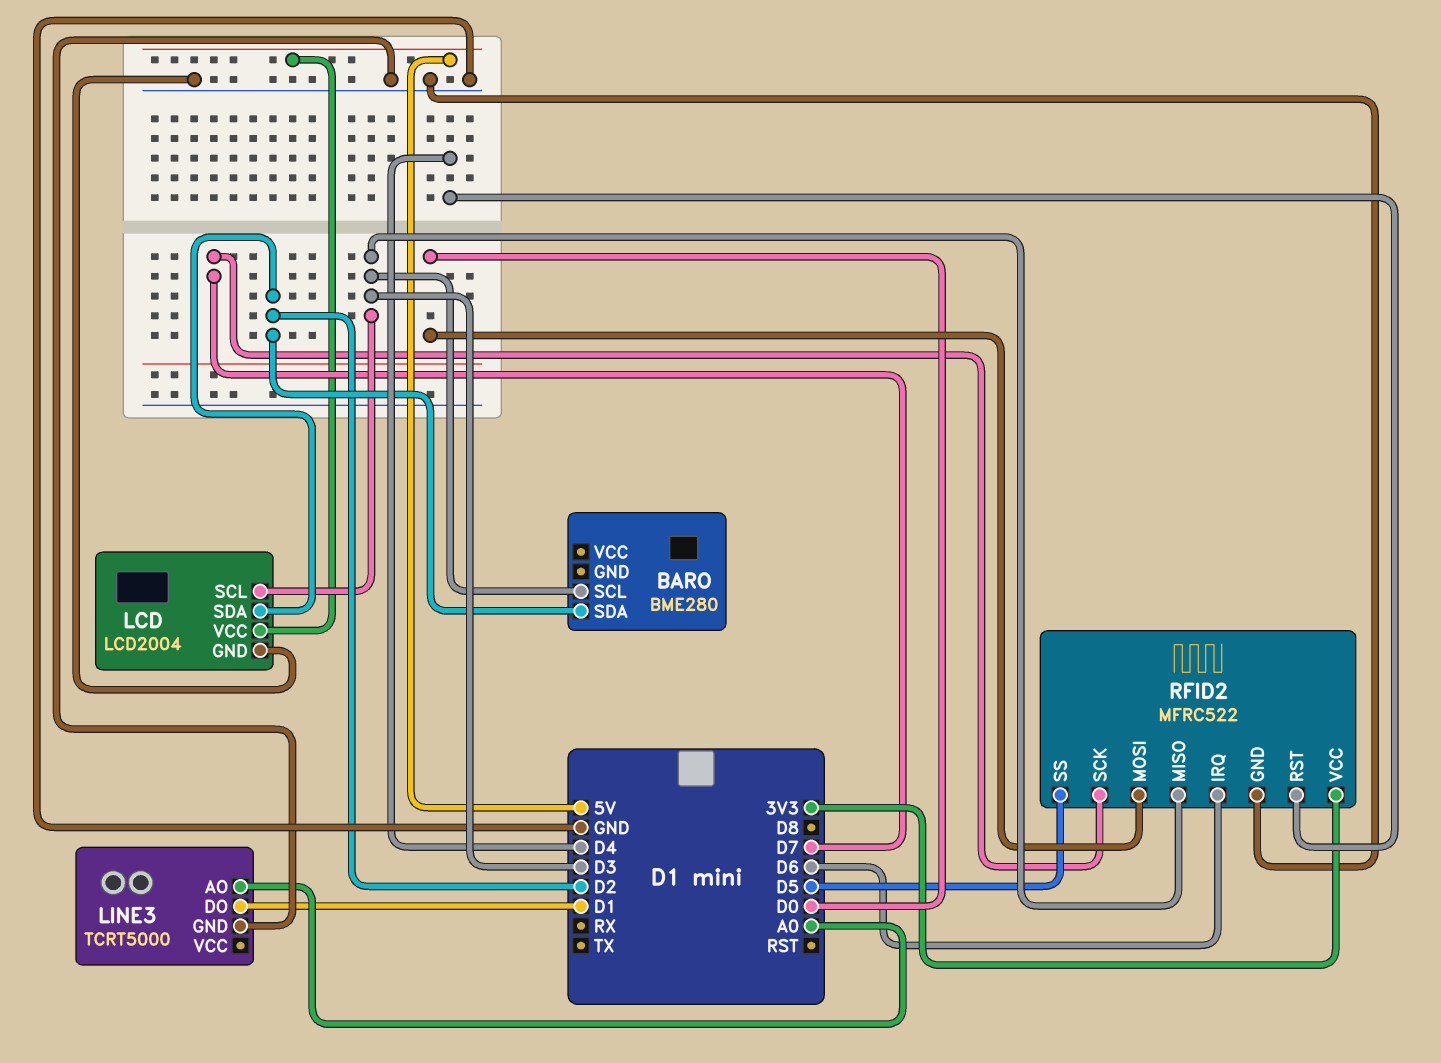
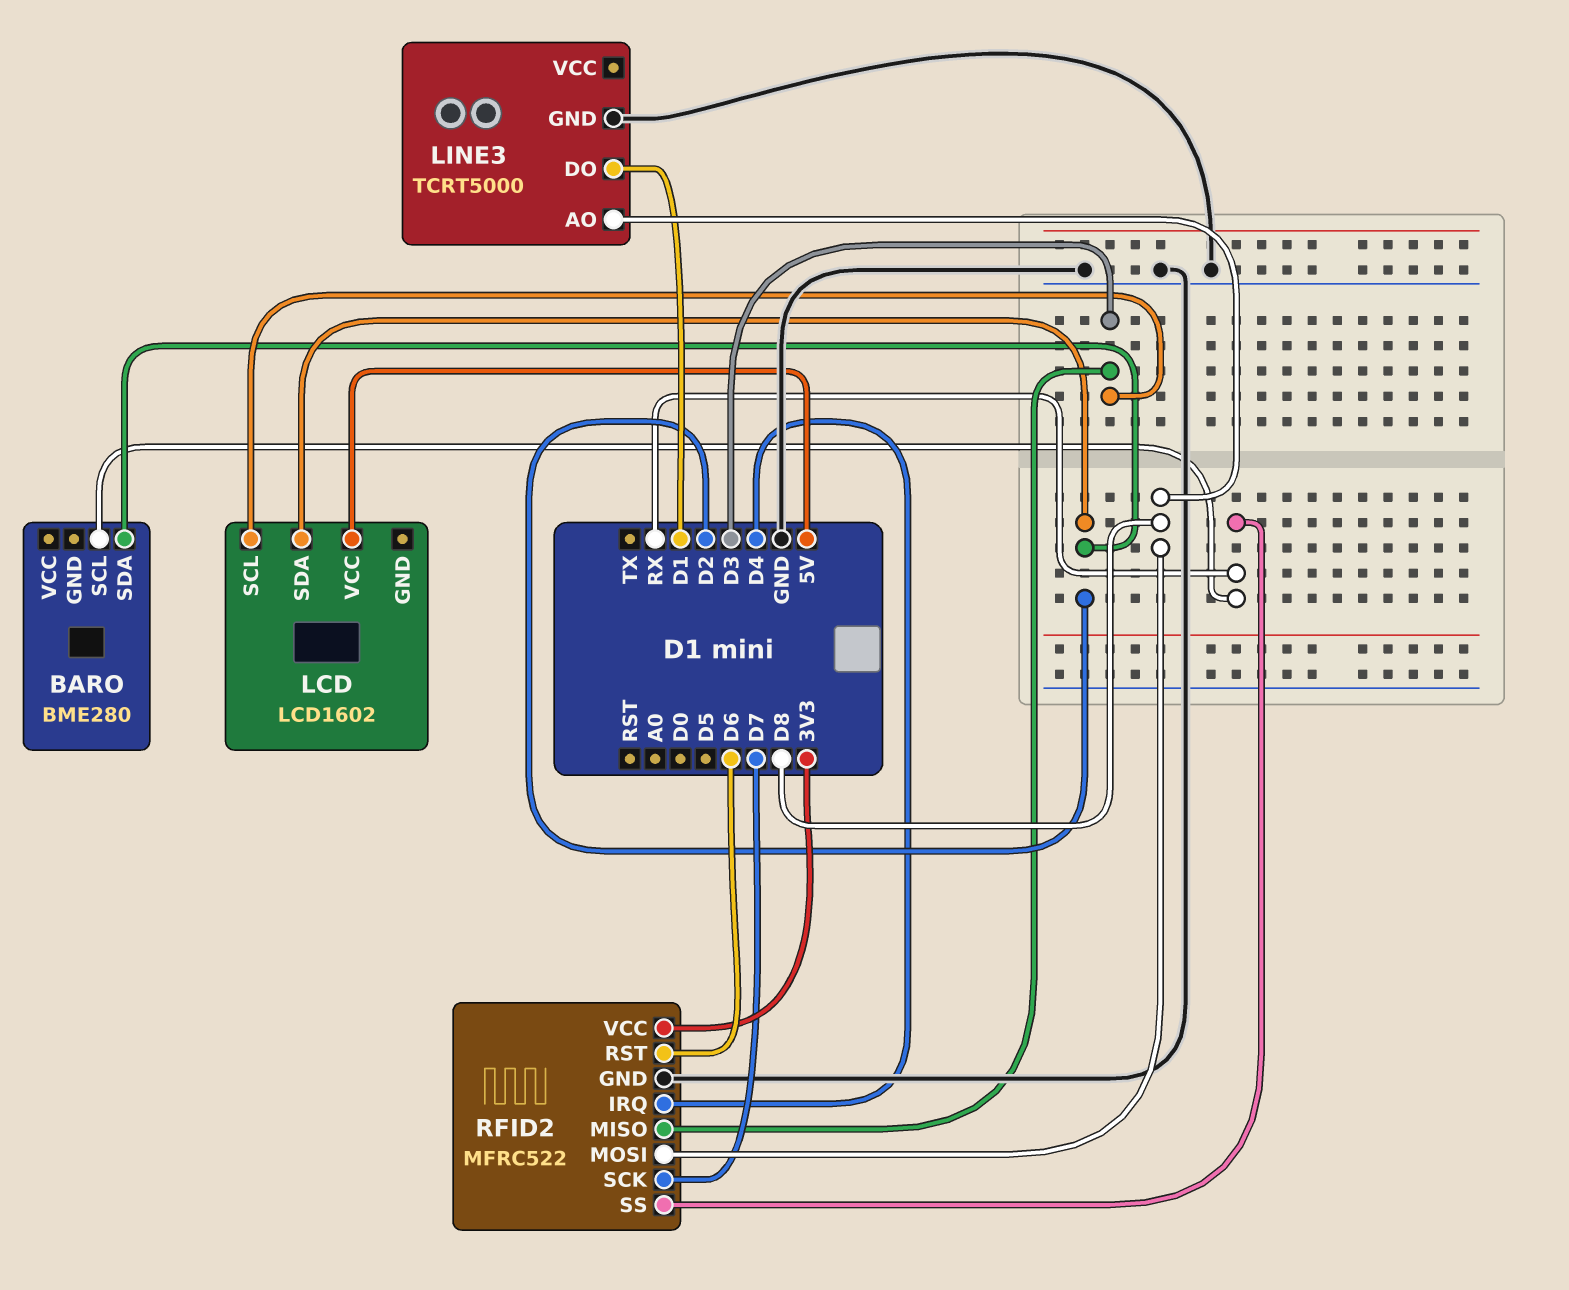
BARO pin SCL: D3 -> RX
LCD: LCD2004 -> LCD1602
LCD pin GND: GND -> none
LINE3 pin AO: A0 -> D8
RFID2 pin IRQ: D6 -> D4
RFID2 pin MOSI: D0 -> D8
RFID2 pin RST: D4 -> D6
RFID2 pin SS: D5 -> RX

